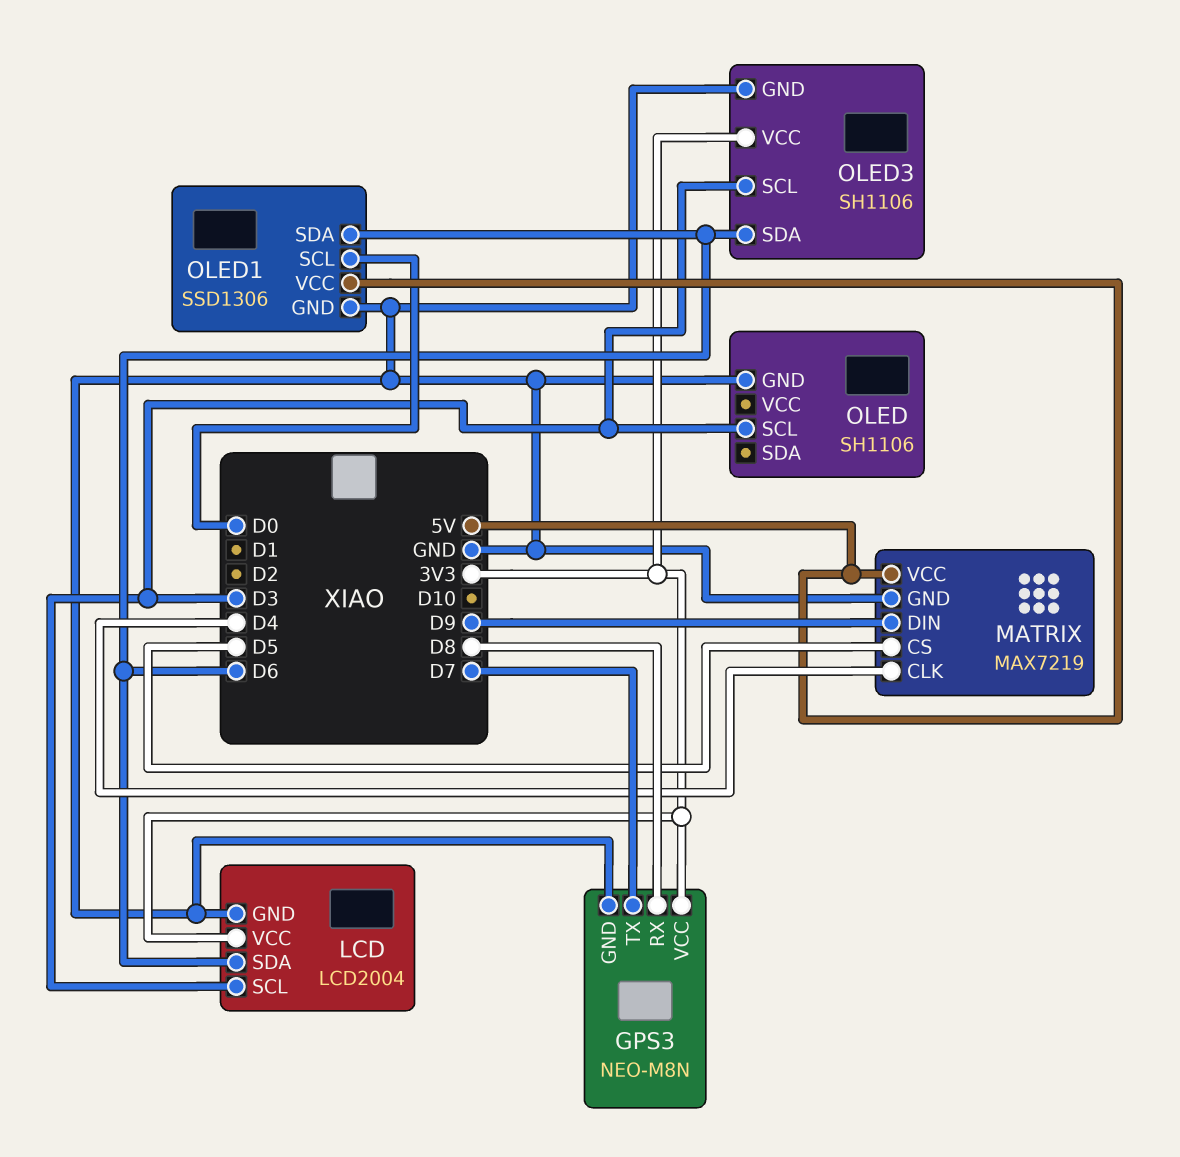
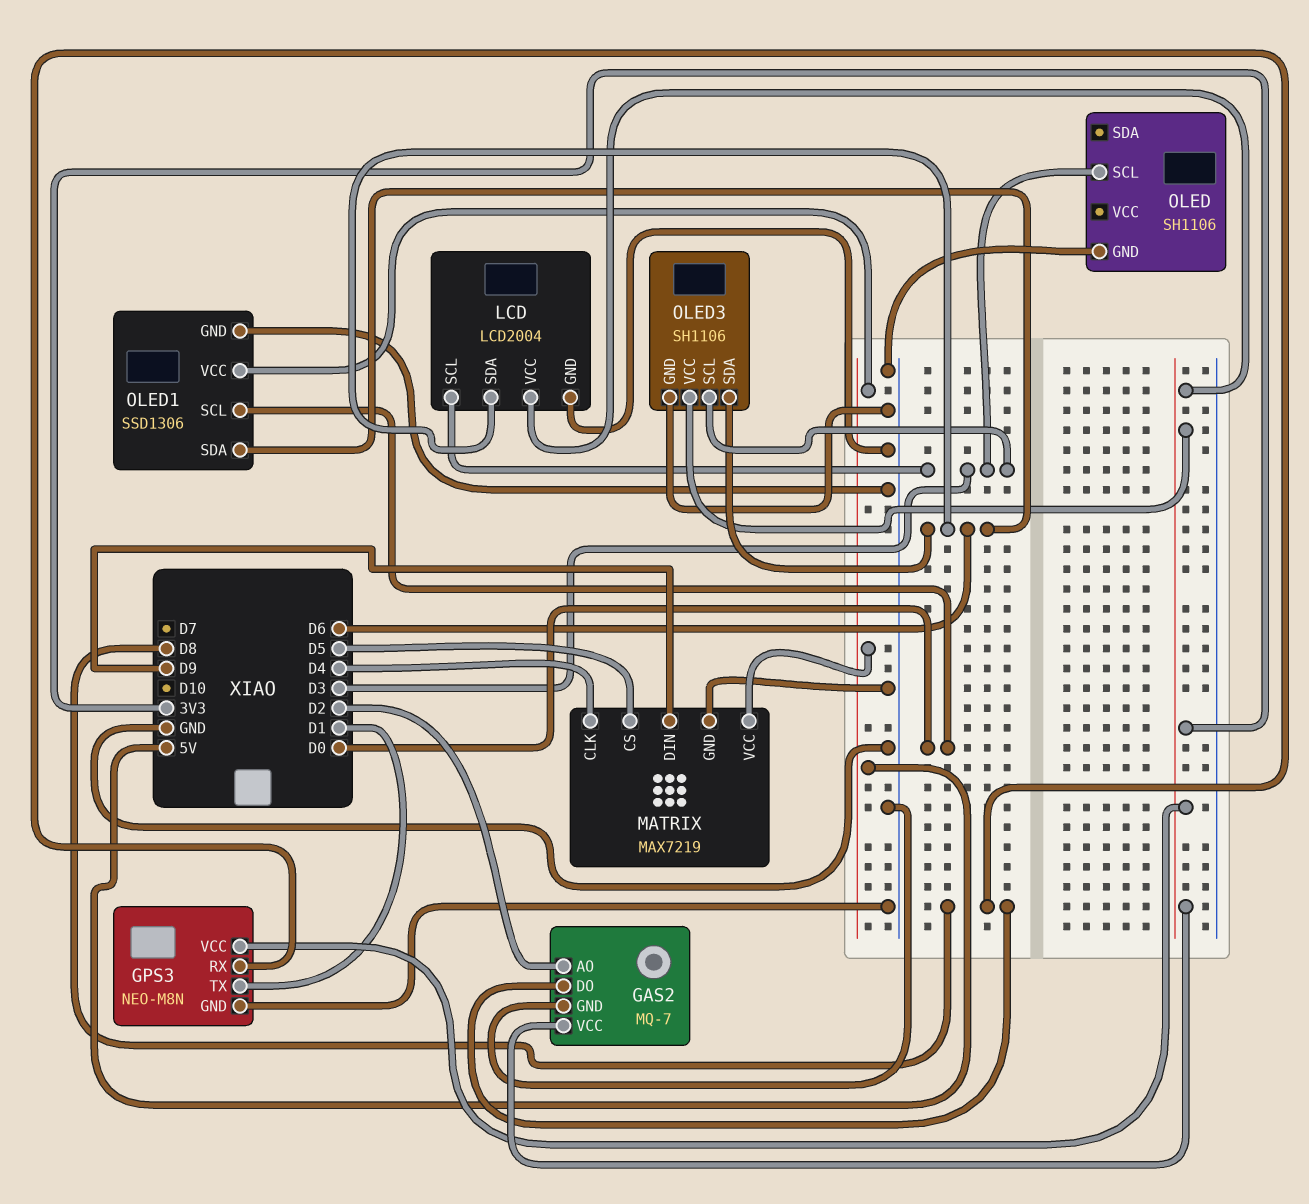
GAS2: none -> MQ-7
GAS2 pin AO: none -> D2
GAS2 pin DO: none -> D8
GAS2 pin GND: none -> GND
GAS2 pin VCC: none -> 3V3
GPS3 pin TX: D7 -> D1

